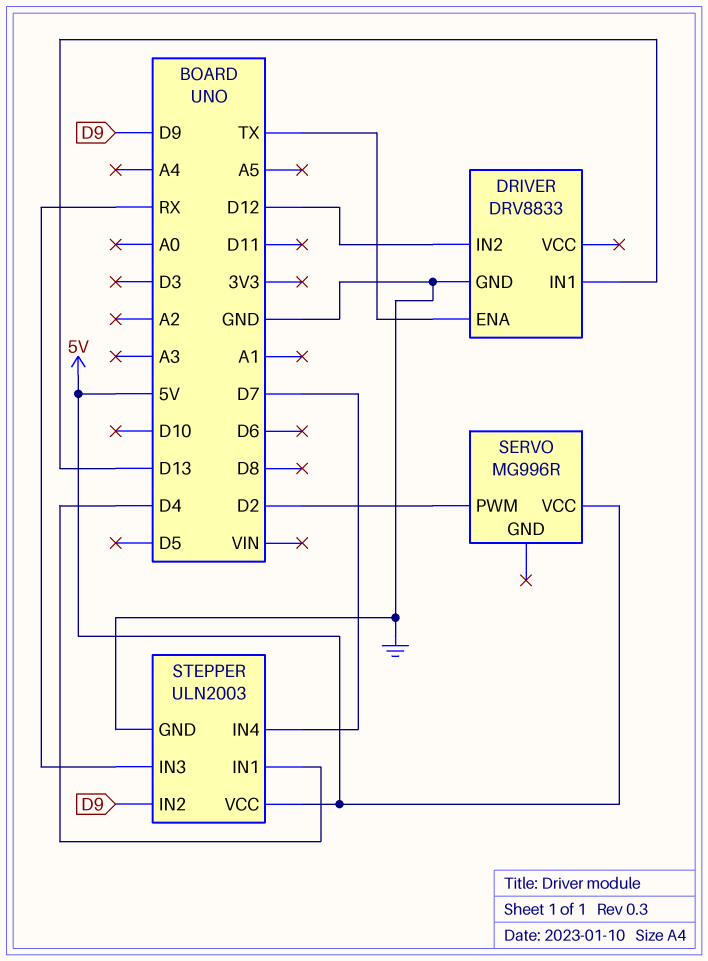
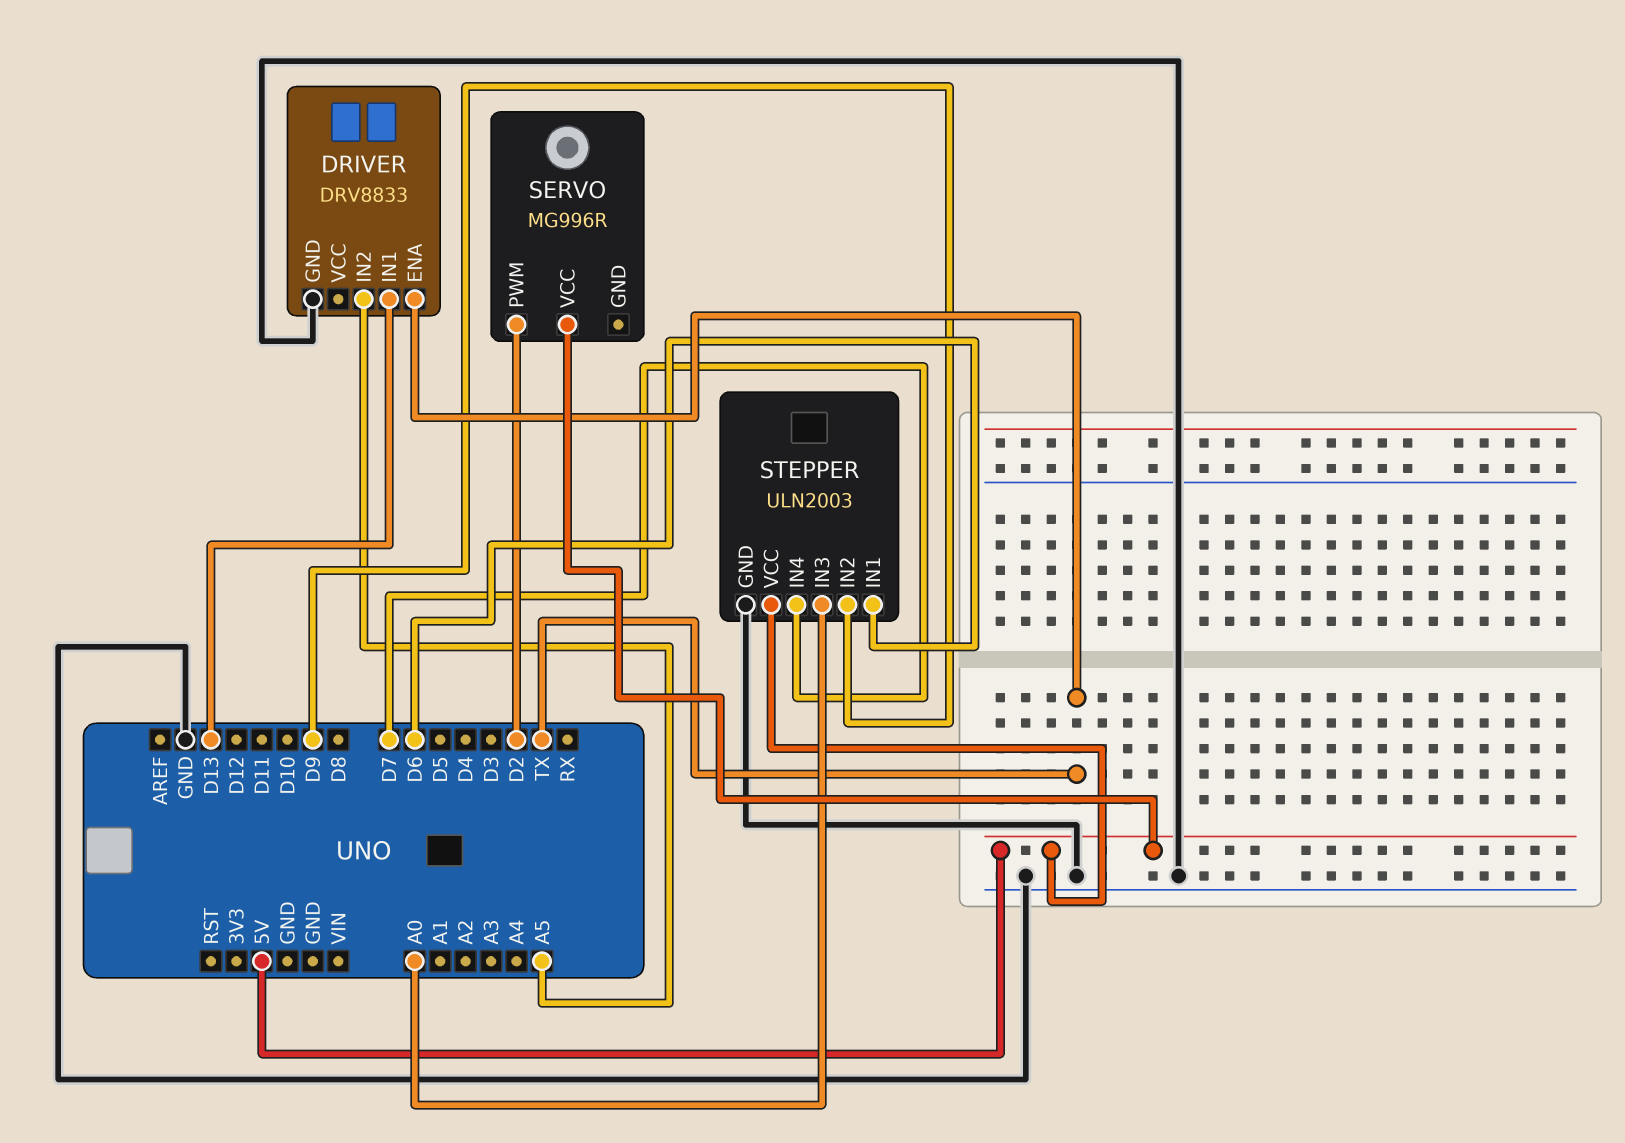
DRIVER pin IN2: D12 -> A5
STEPPER pin IN1: D4 -> D6
STEPPER pin IN3: RX -> A0

